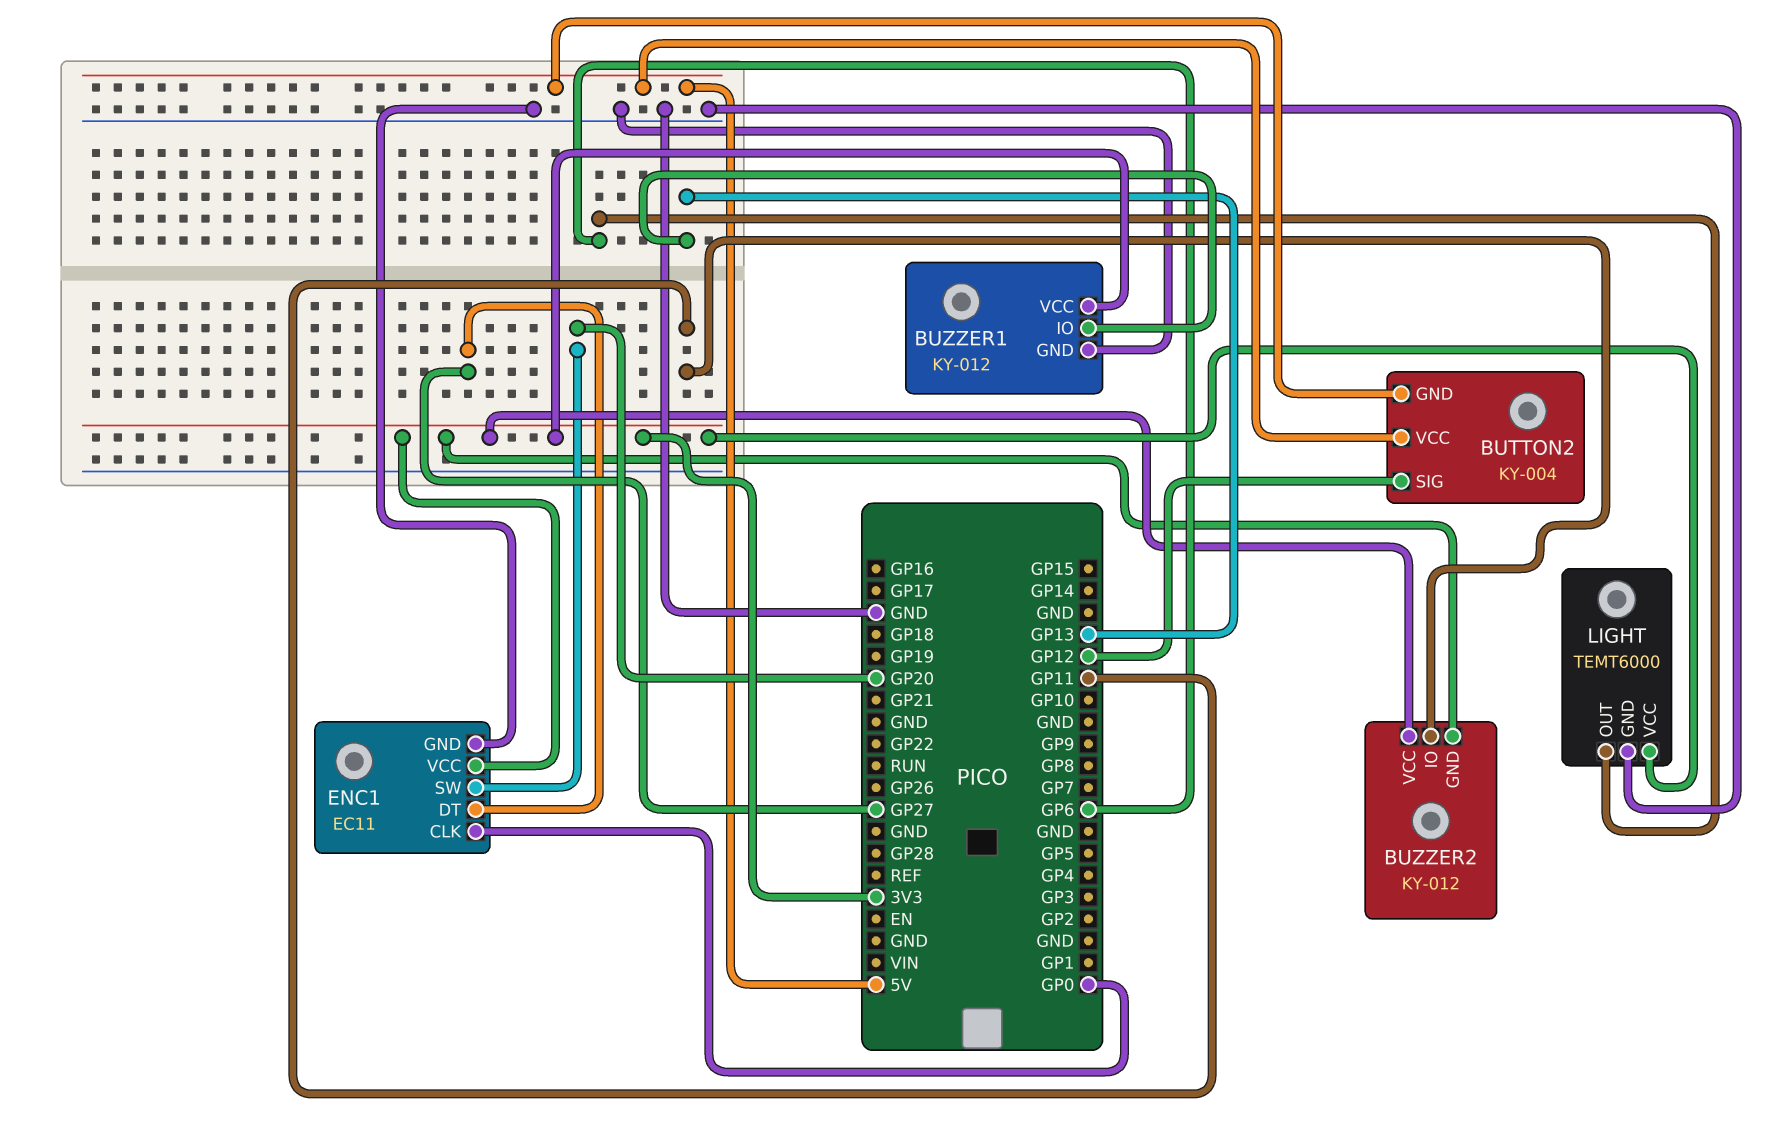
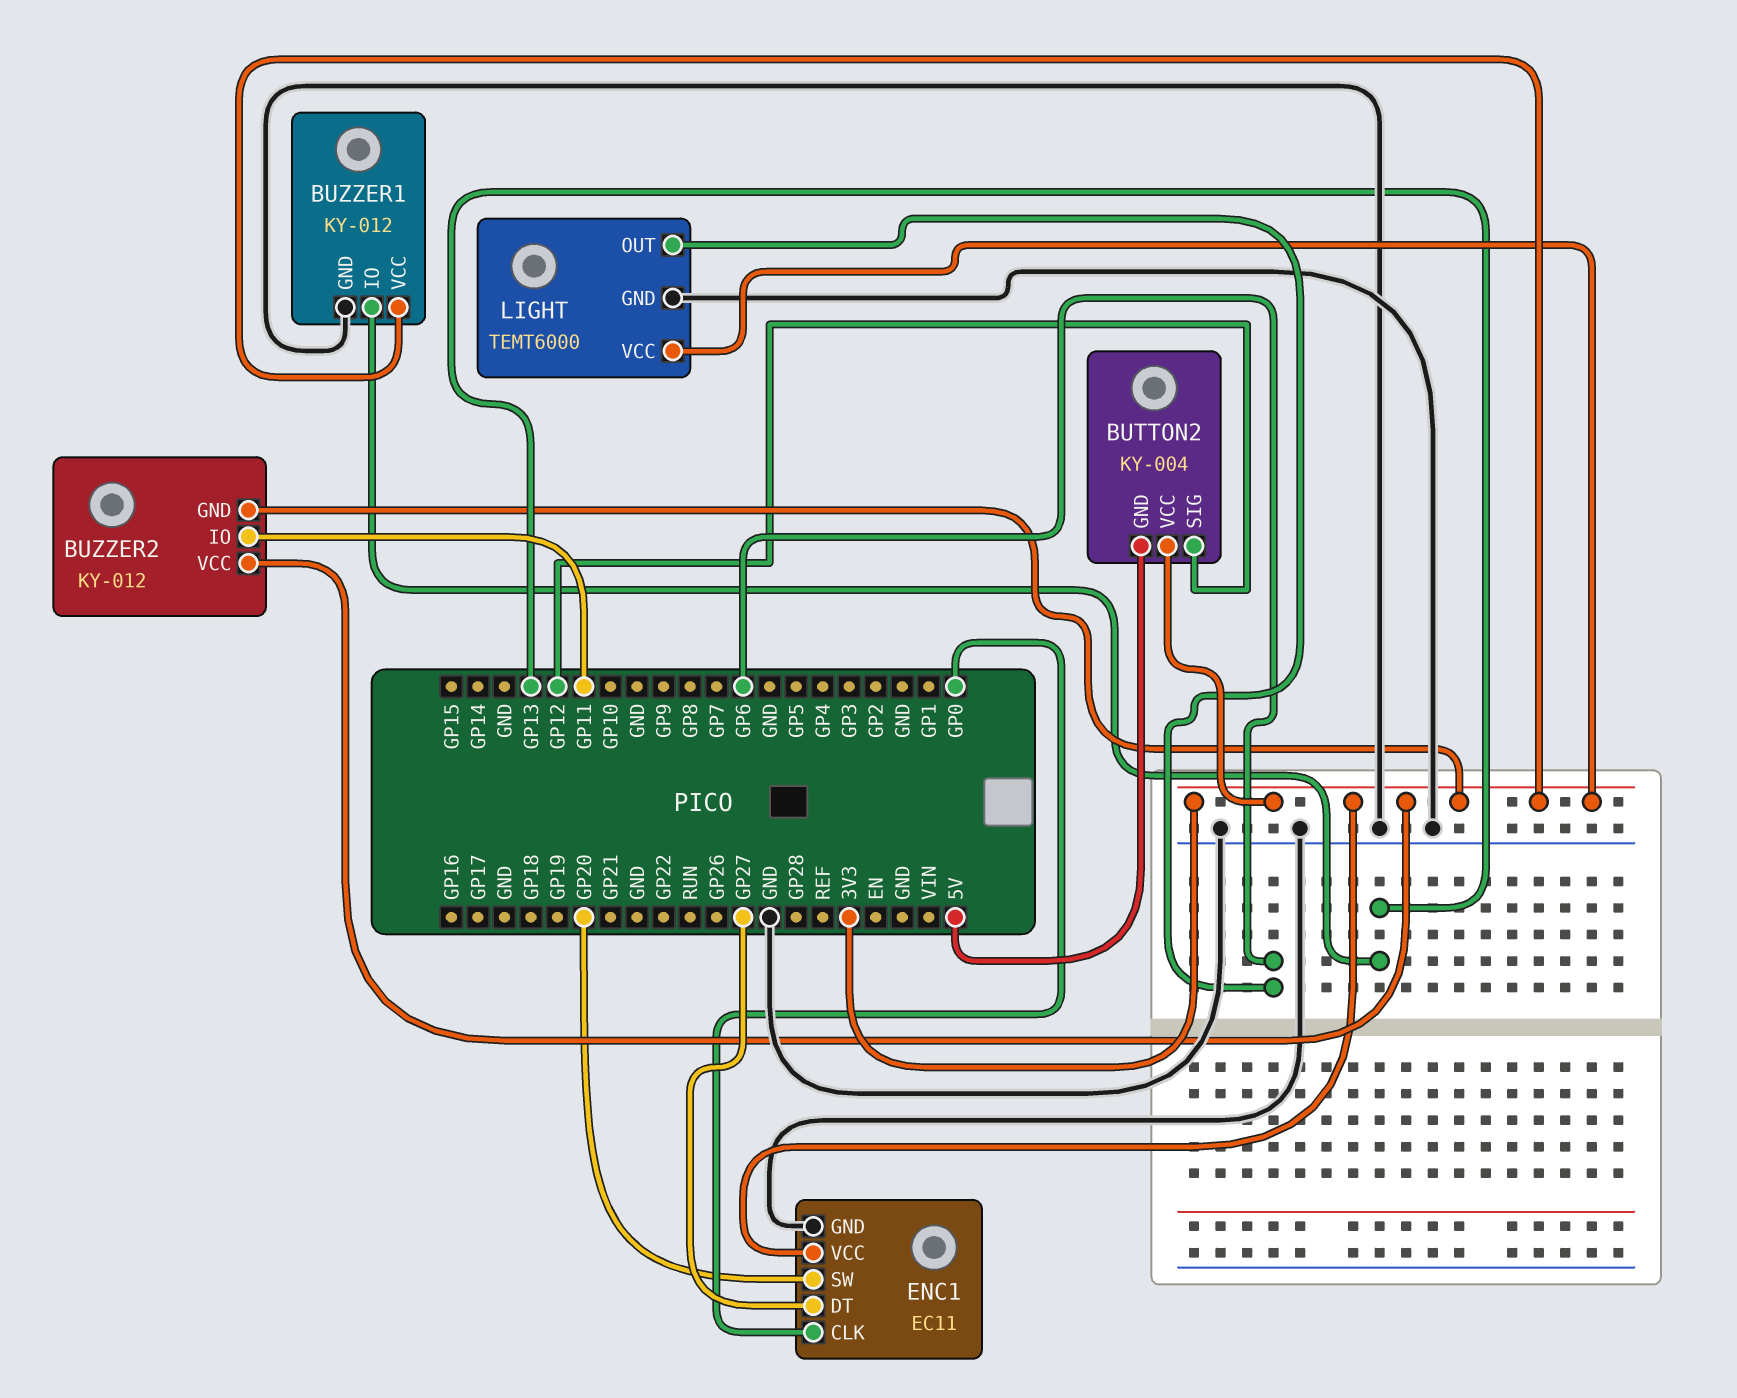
BUTTON2 pin VCC: 5V -> 3V3

